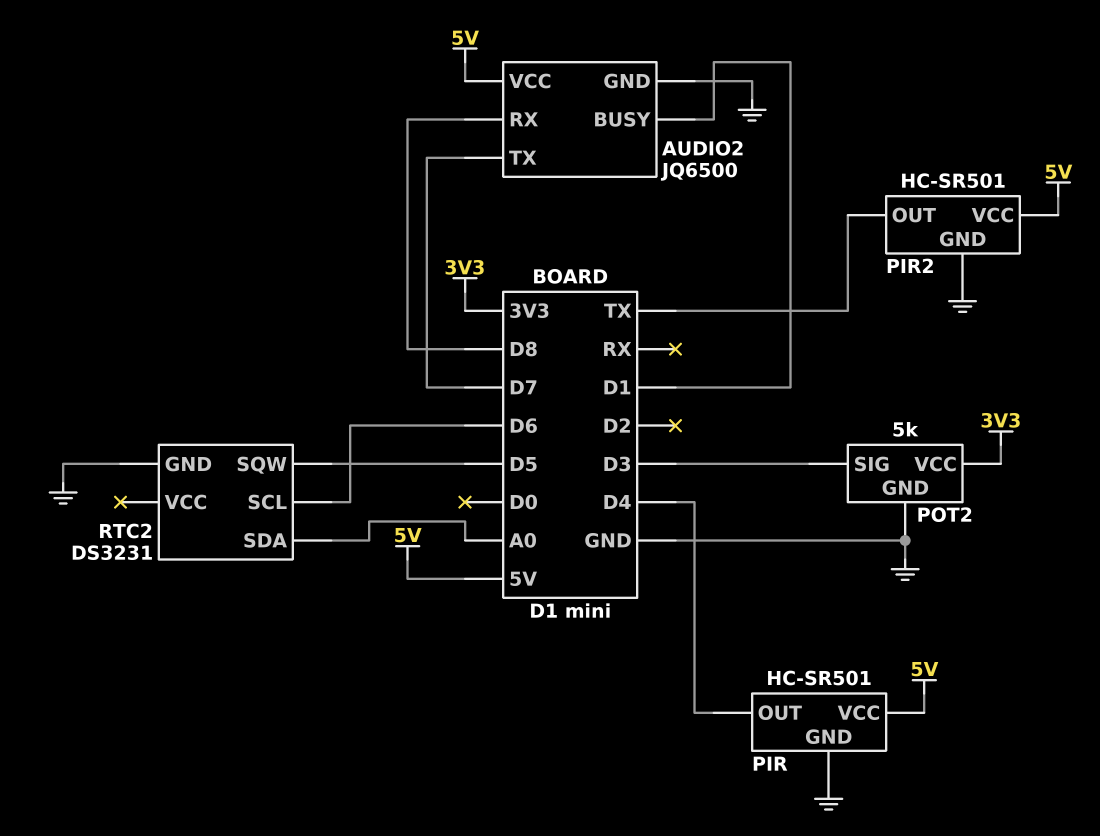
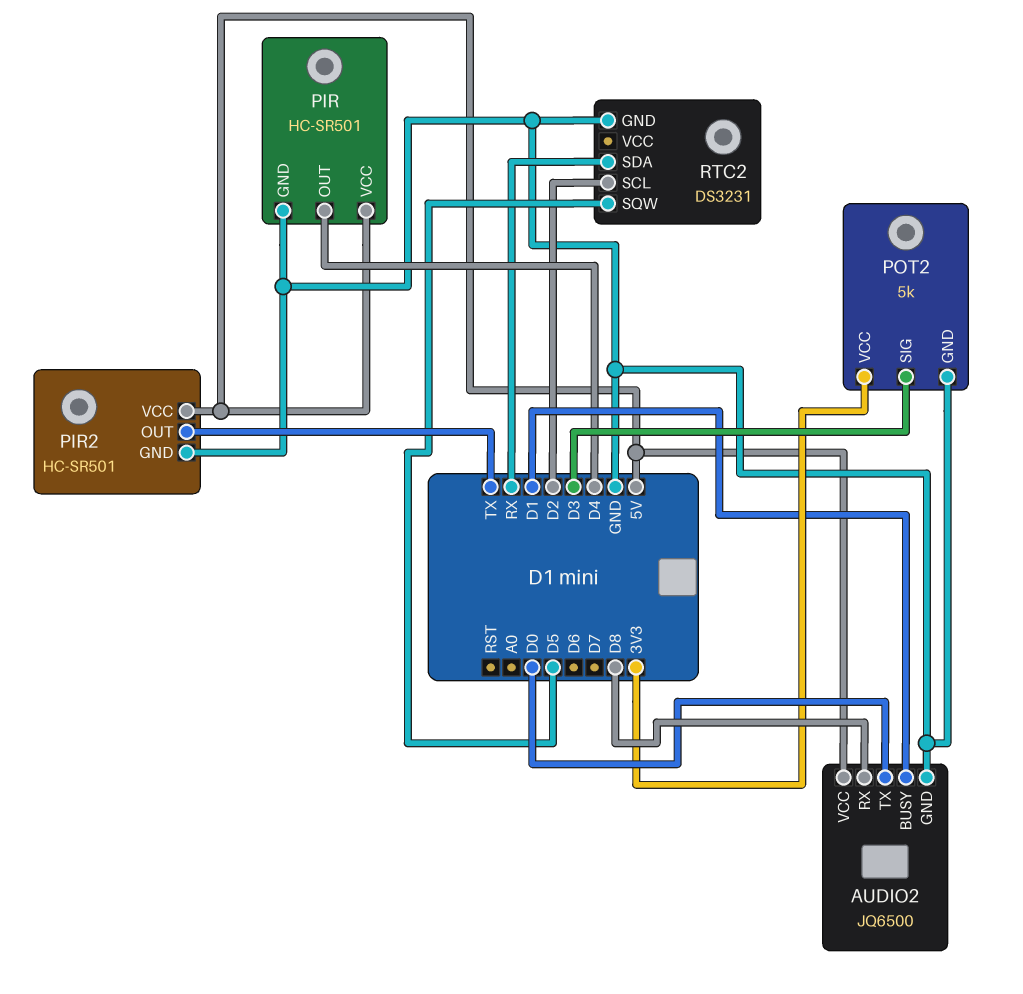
AUDIO2 pin TX: D7 -> D0
RTC2 pin SCL: D6 -> D2
RTC2 pin SDA: A0 -> RX

